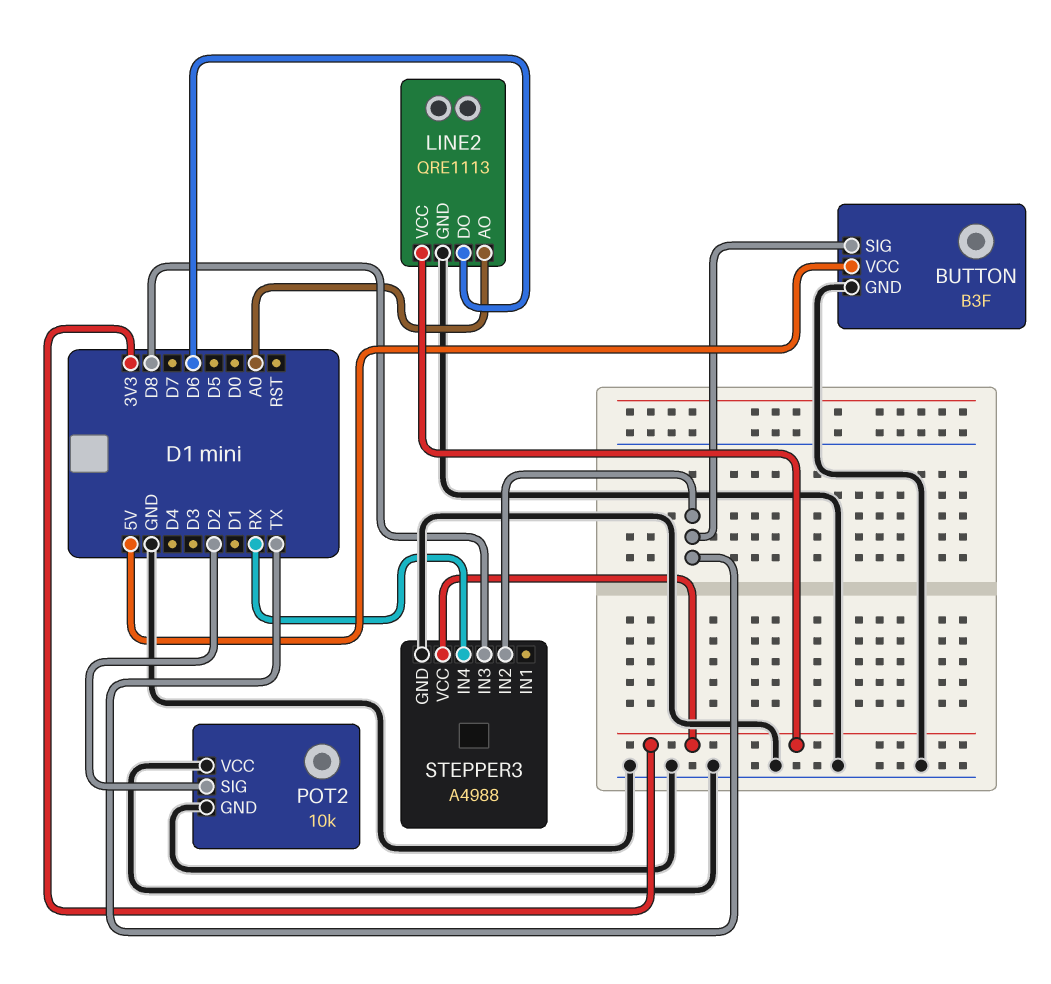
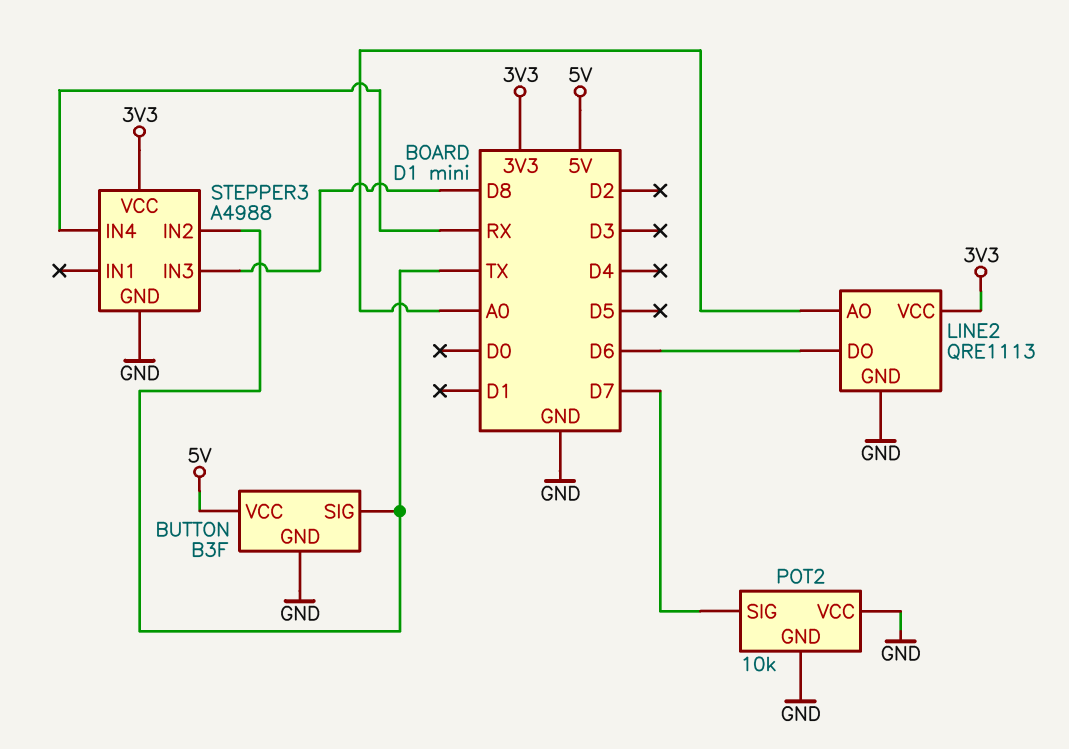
POT2 pin SIG: D2 -> D7

